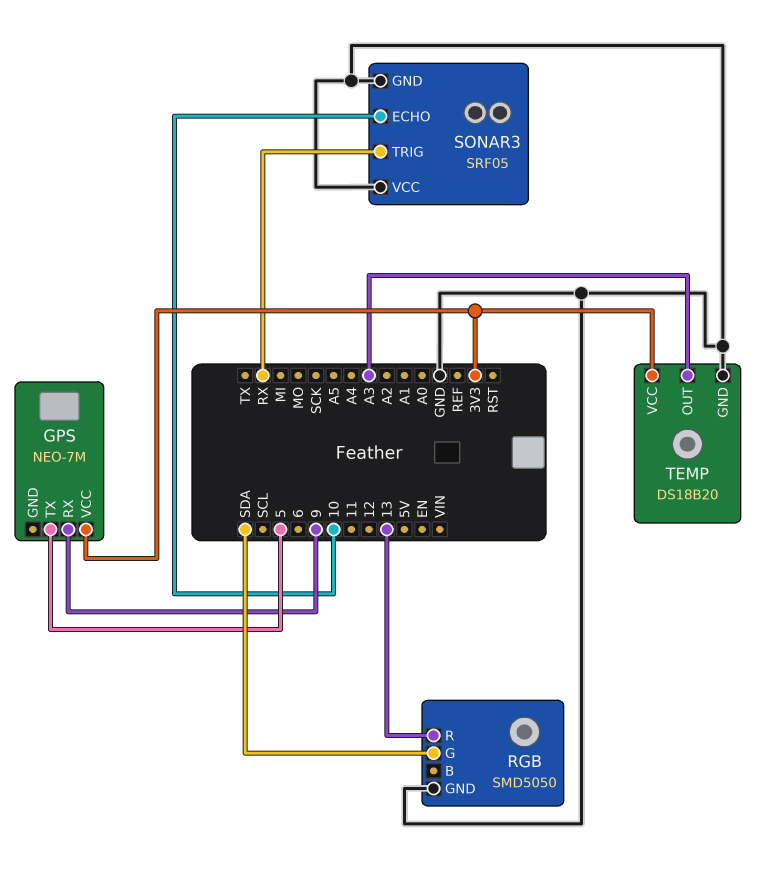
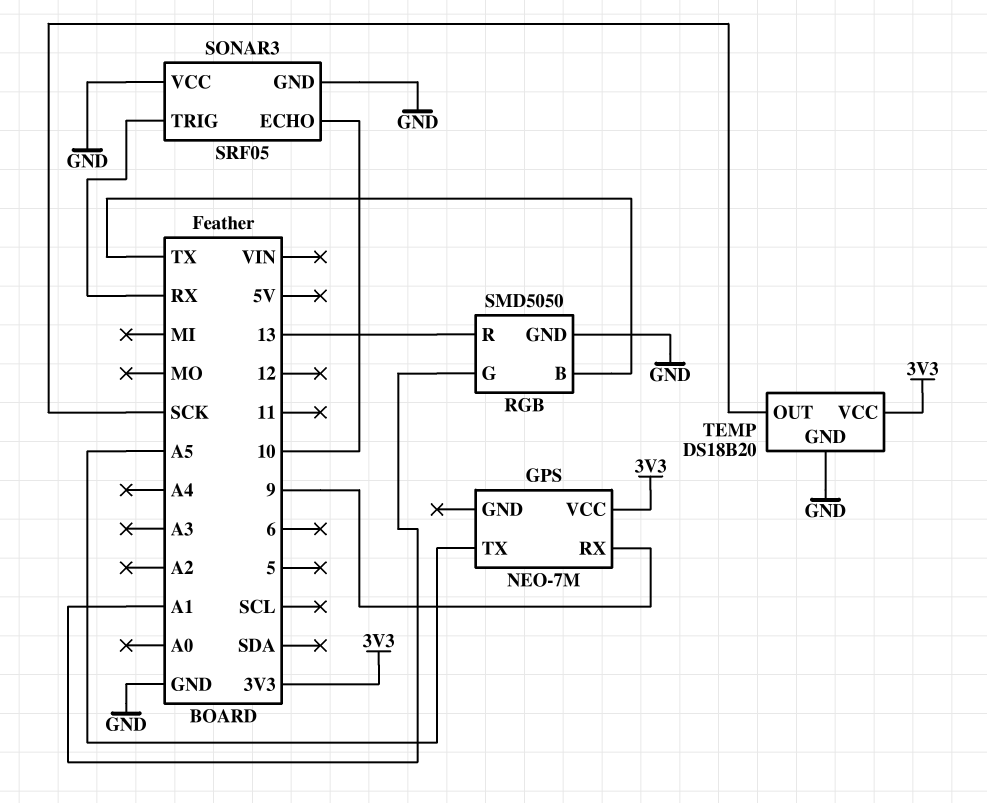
GPS pin TX: 5 -> A5
RGB pin B: none -> TX
RGB pin G: SDA -> A1
TEMP pin OUT: A3 -> SCK

